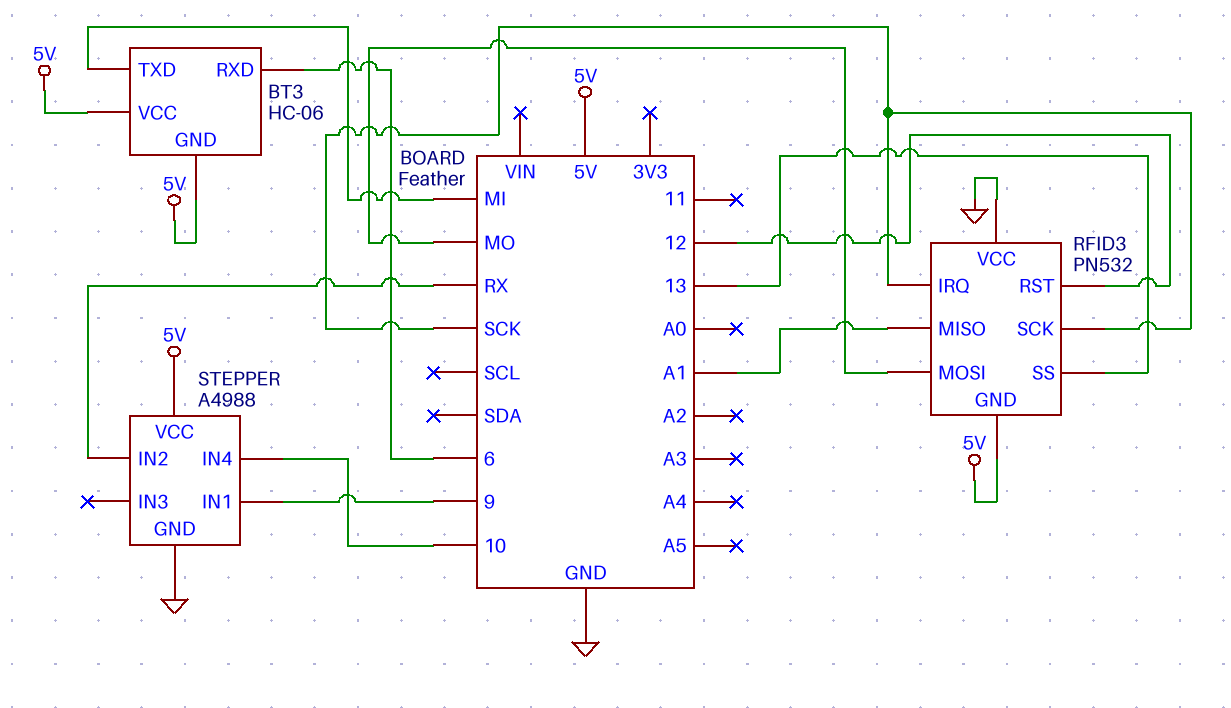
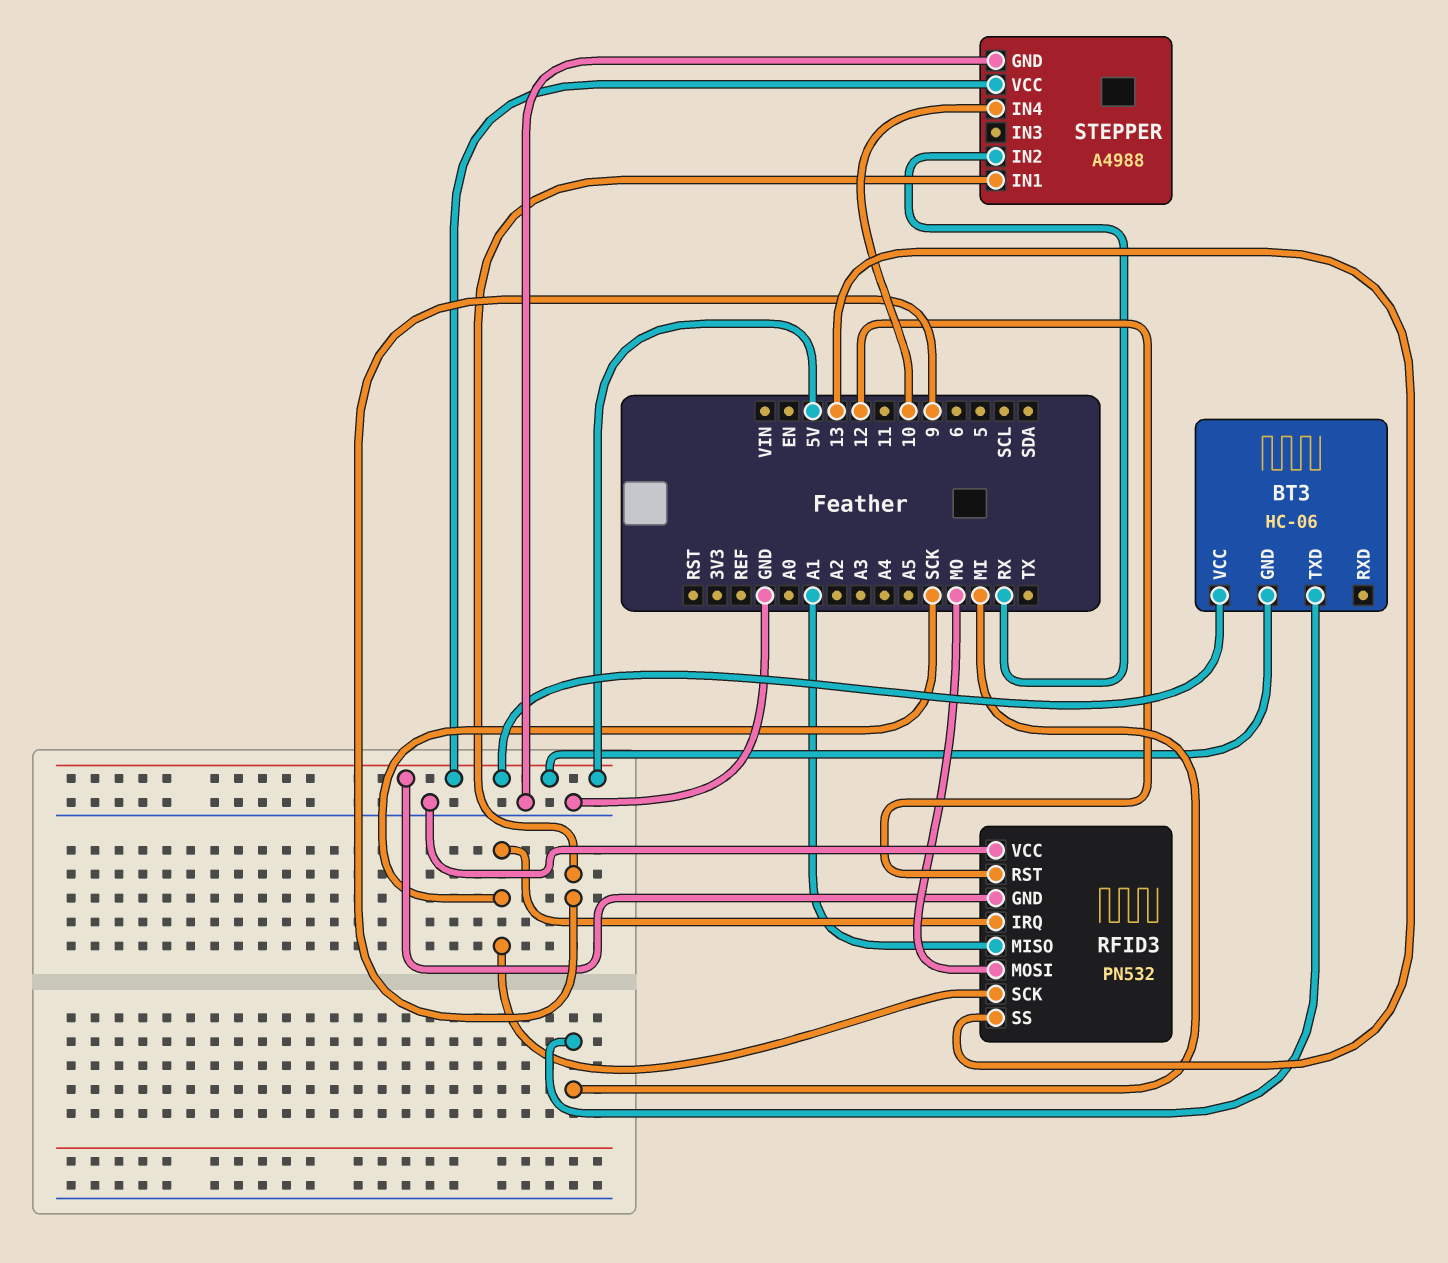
BT3 pin RXD: 6 -> none

